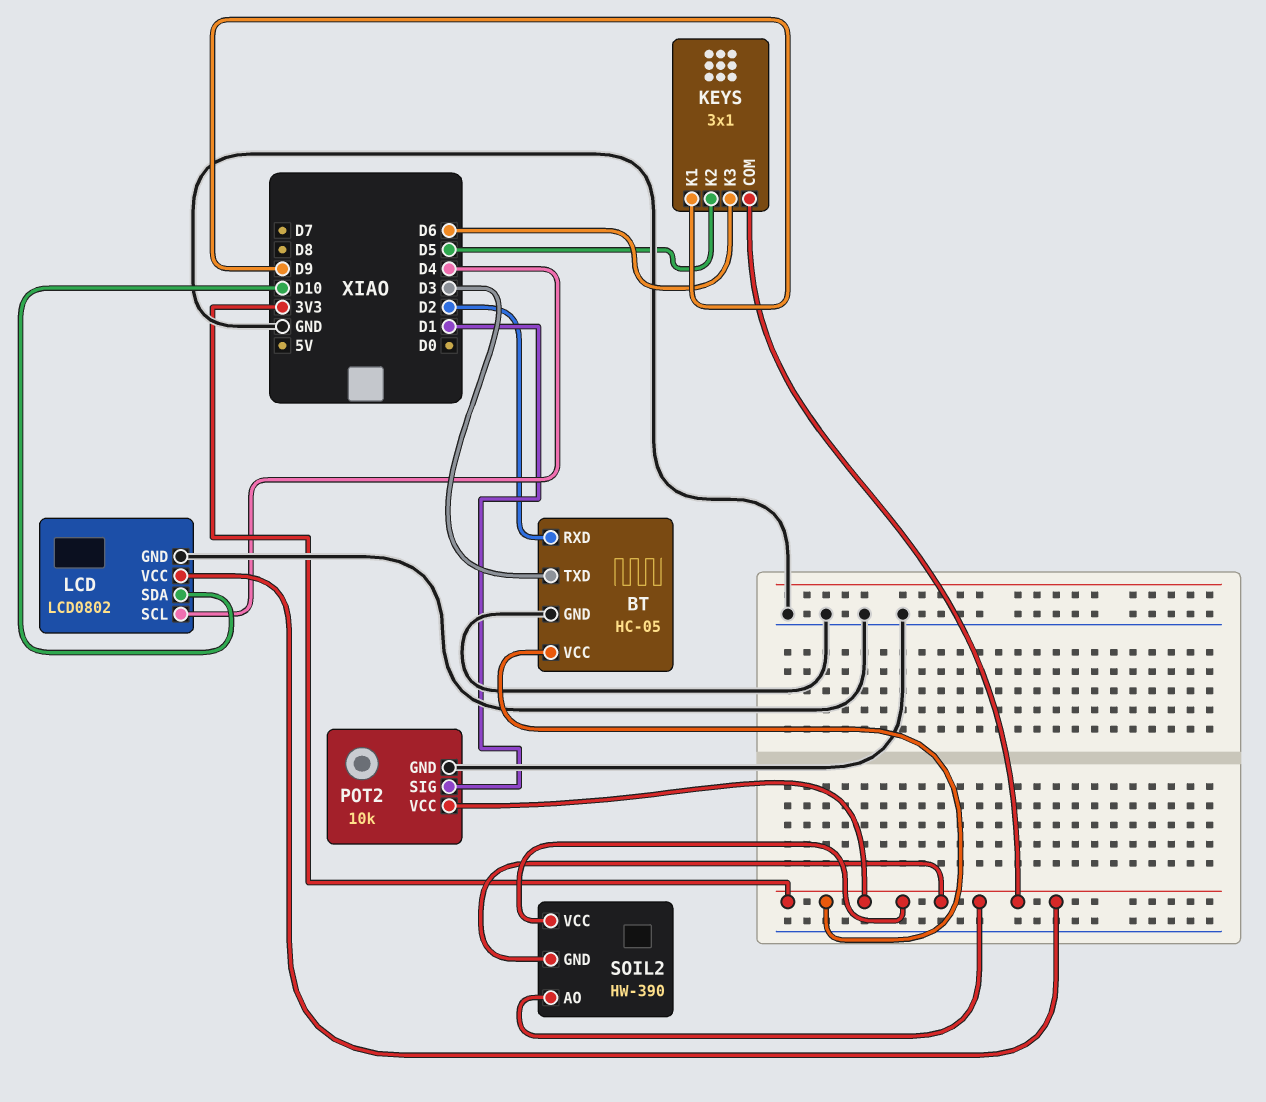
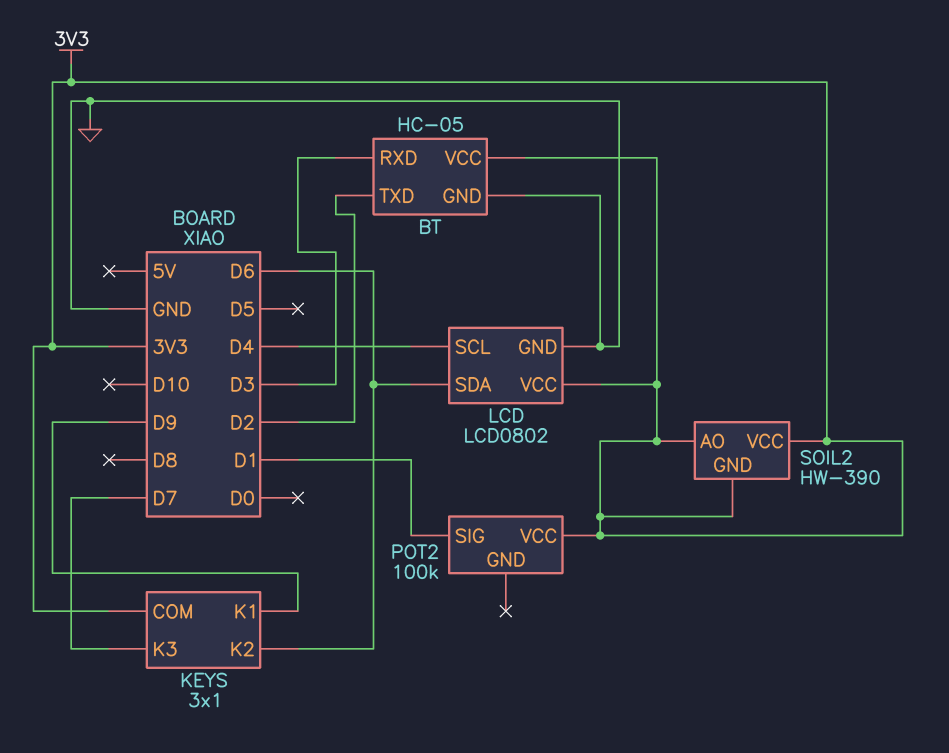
BT pin RXD: D2 -> D3
BT pin TXD: D3 -> D2
KEYS pin K2: D5 -> D6
KEYS pin K3: D6 -> D7
LCD pin SDA: D10 -> D6
POT2: 10k -> 100k
POT2 pin GND: GND -> none

